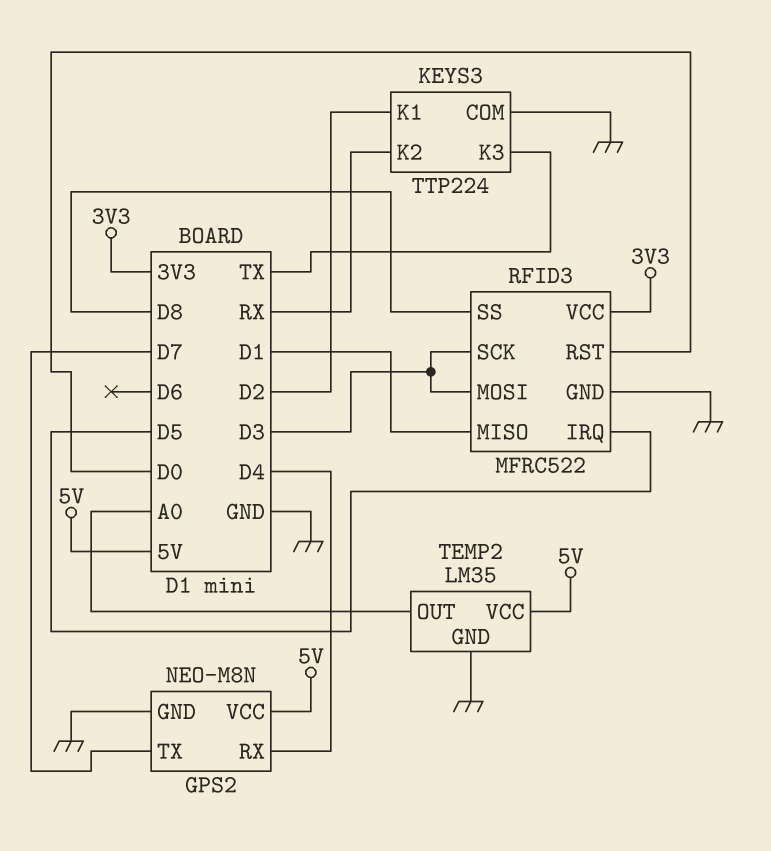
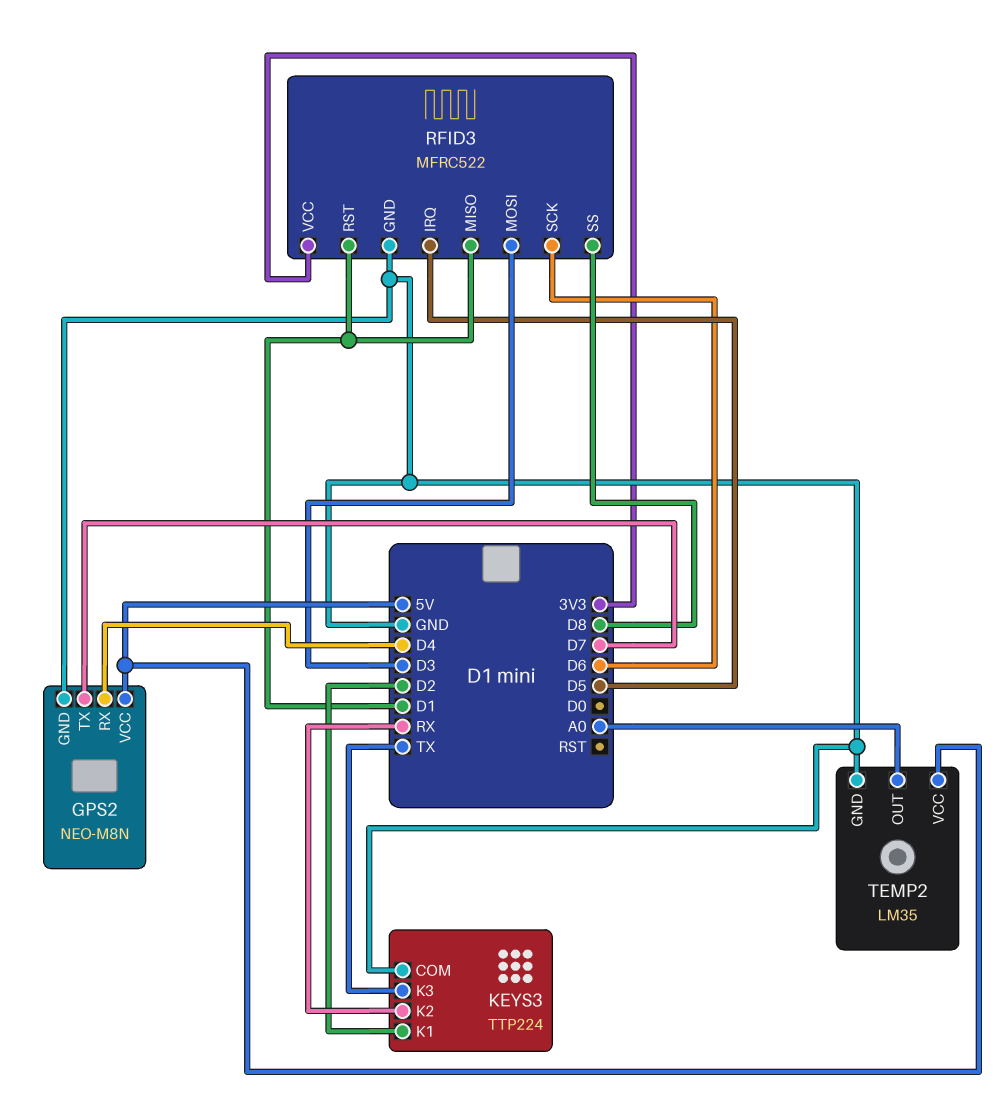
RFID3 pin RST: D0 -> D1
RFID3 pin SCK: D3 -> D6

